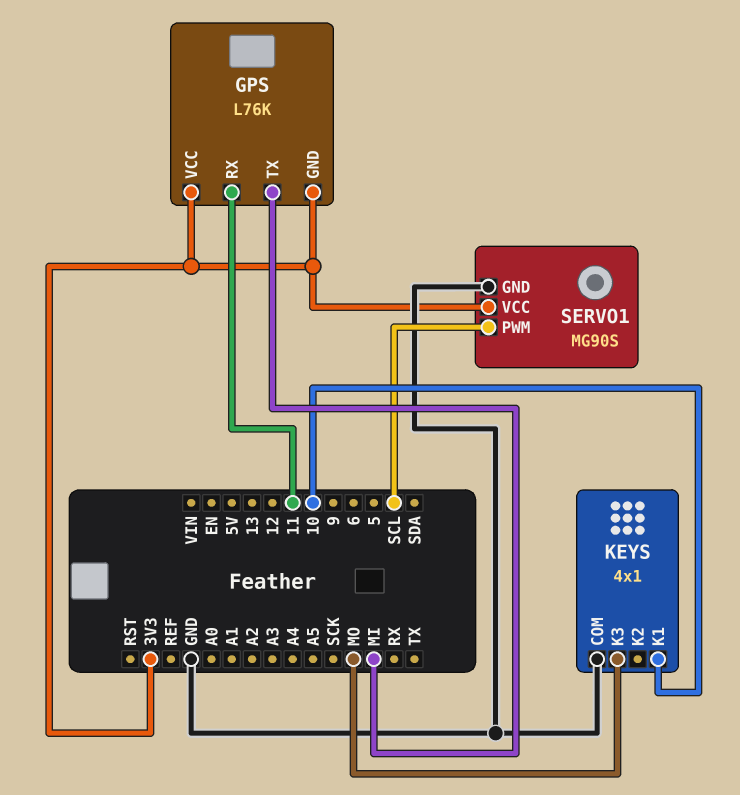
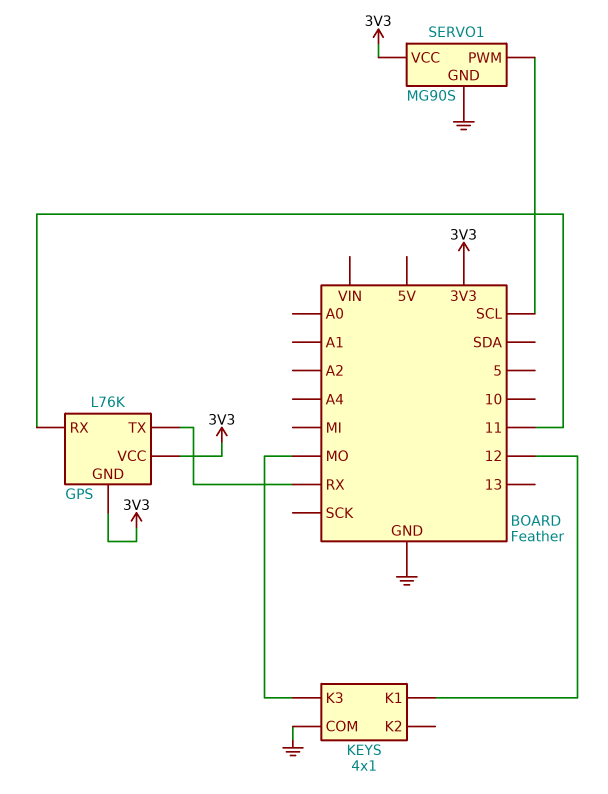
GPS pin TX: MI -> RX
KEYS pin K1: 10 -> 12

